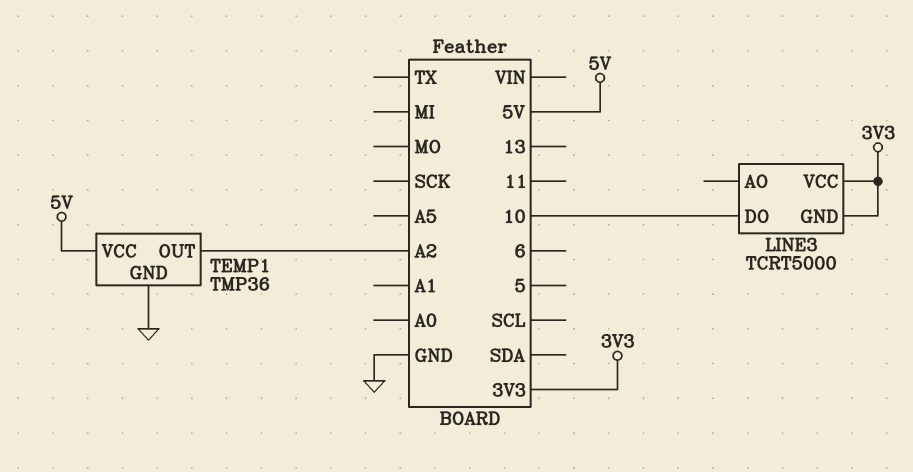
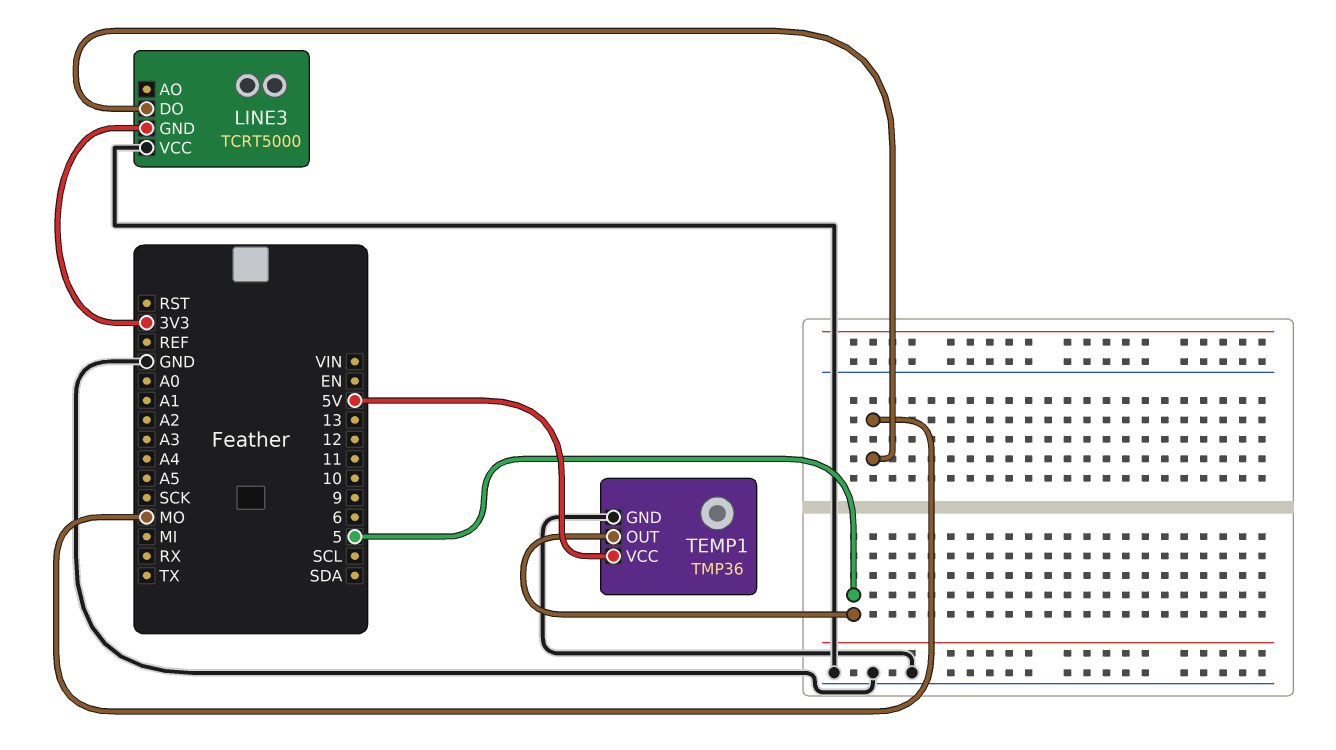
LINE3 pin DO: 10 -> MO
LINE3 pin VCC: 3V3 -> GND
TEMP1 pin OUT: A2 -> 5

